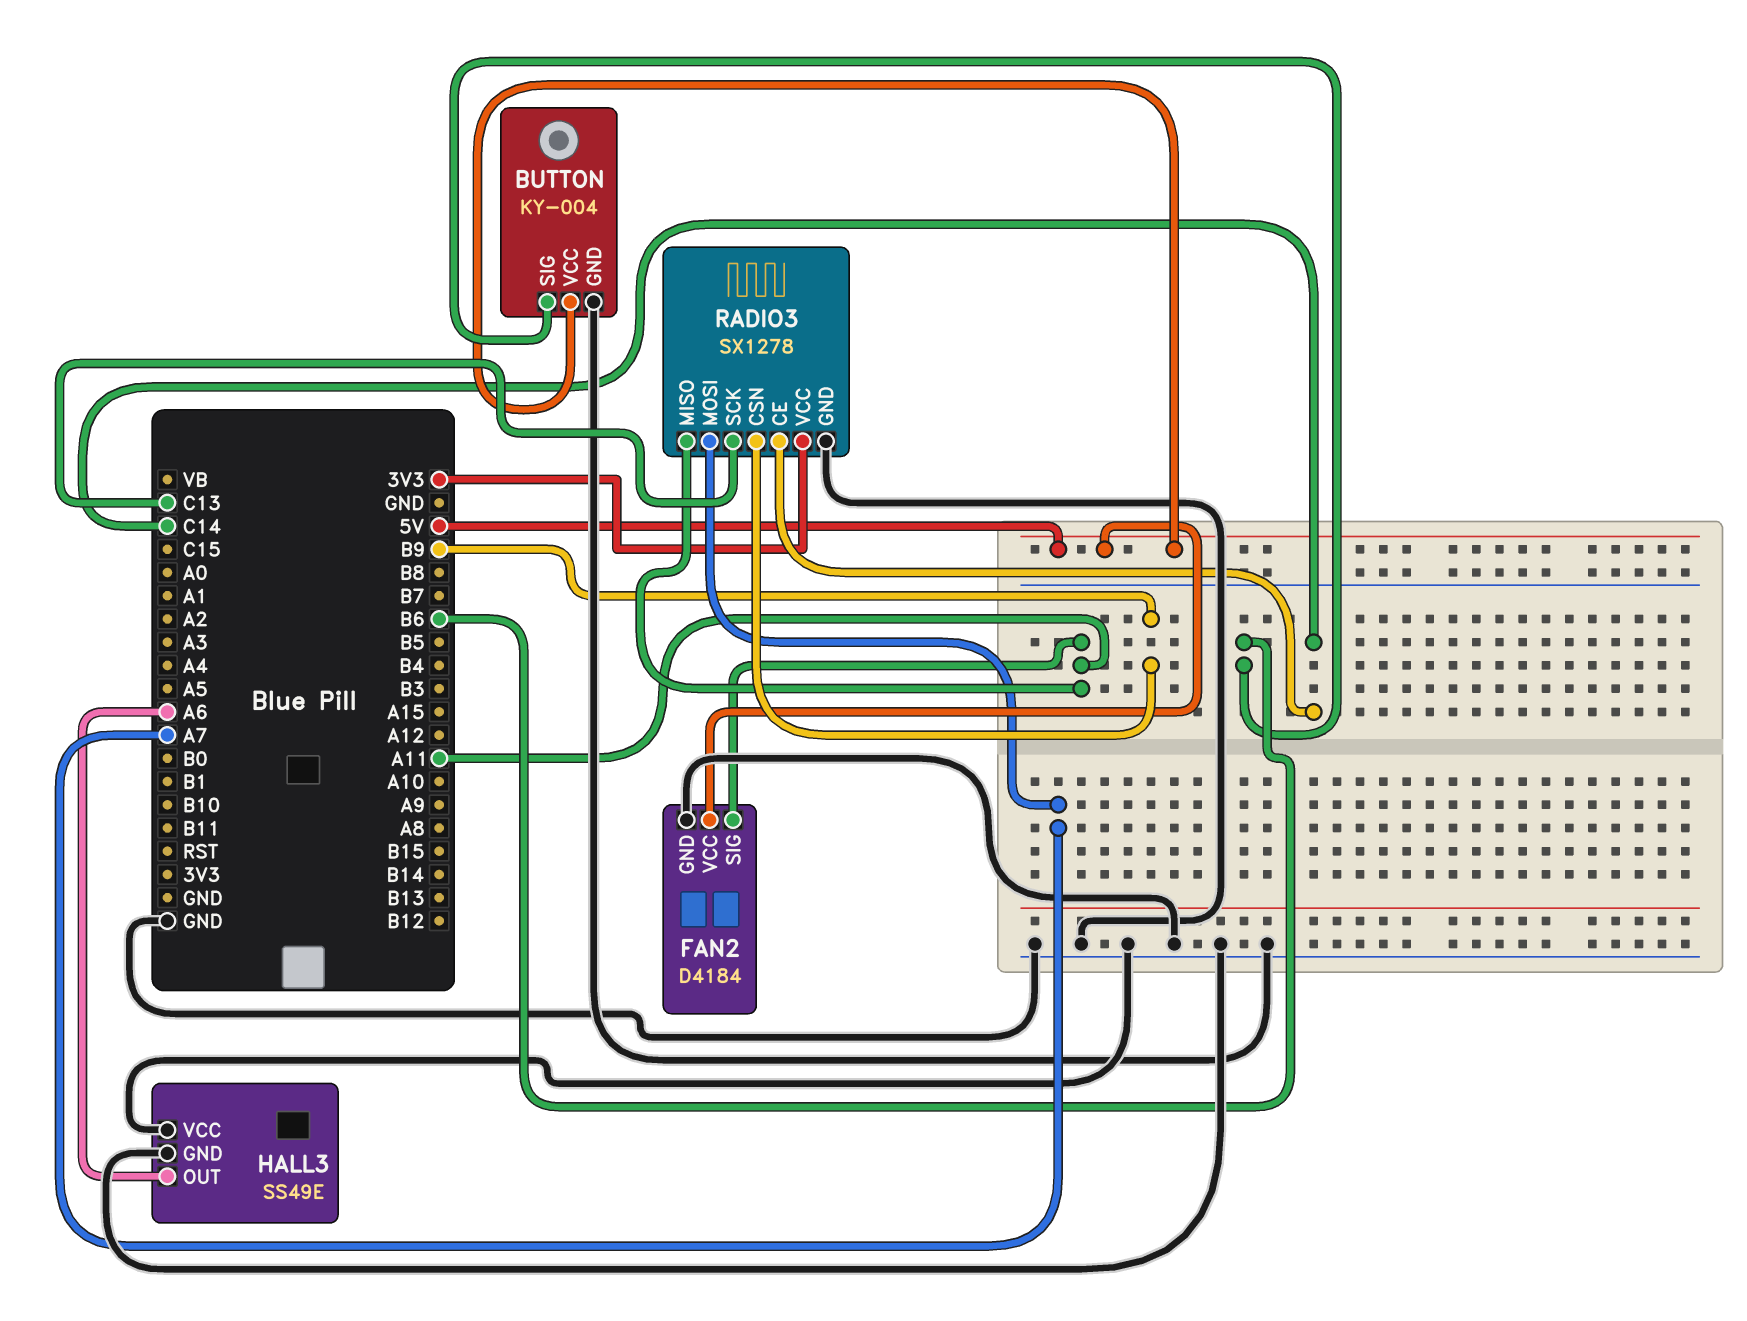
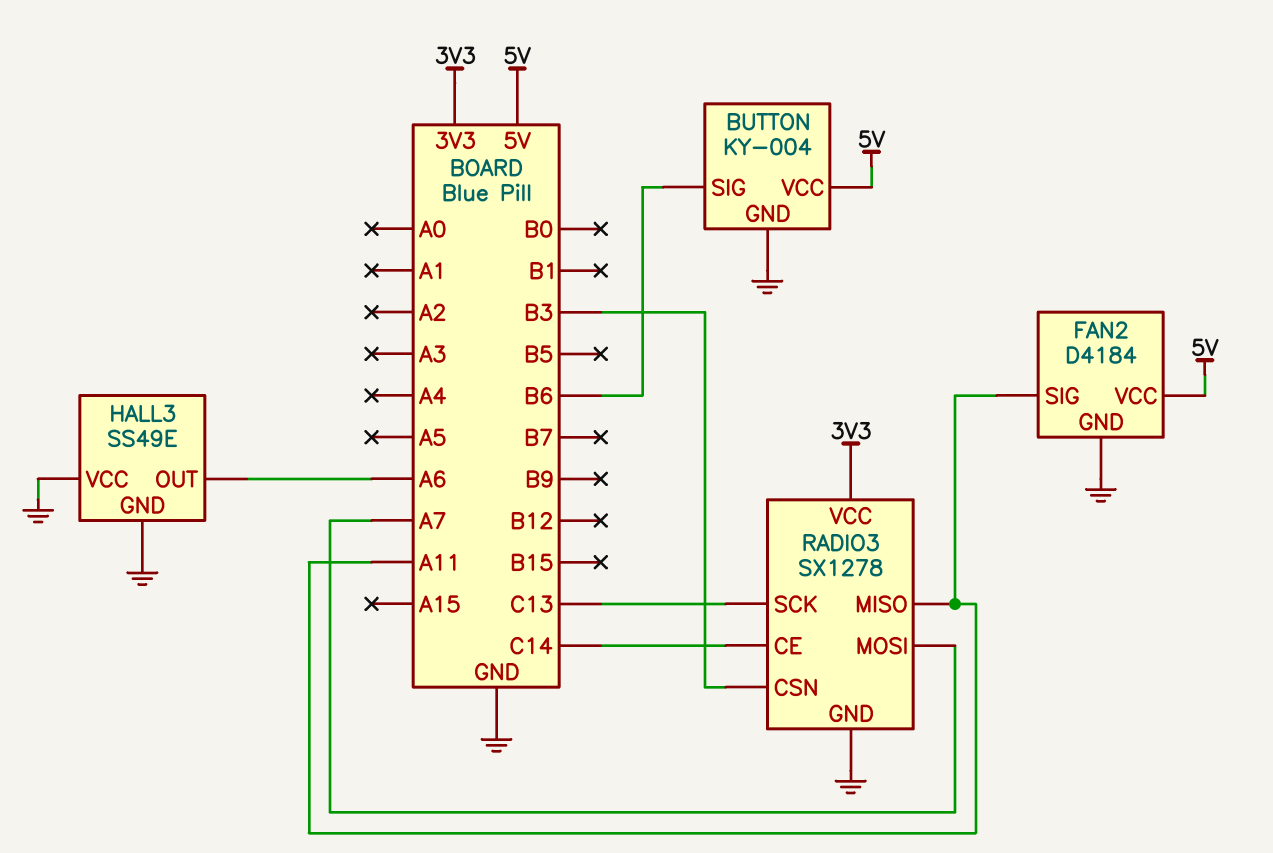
RADIO3 pin CSN: B9 -> B3

